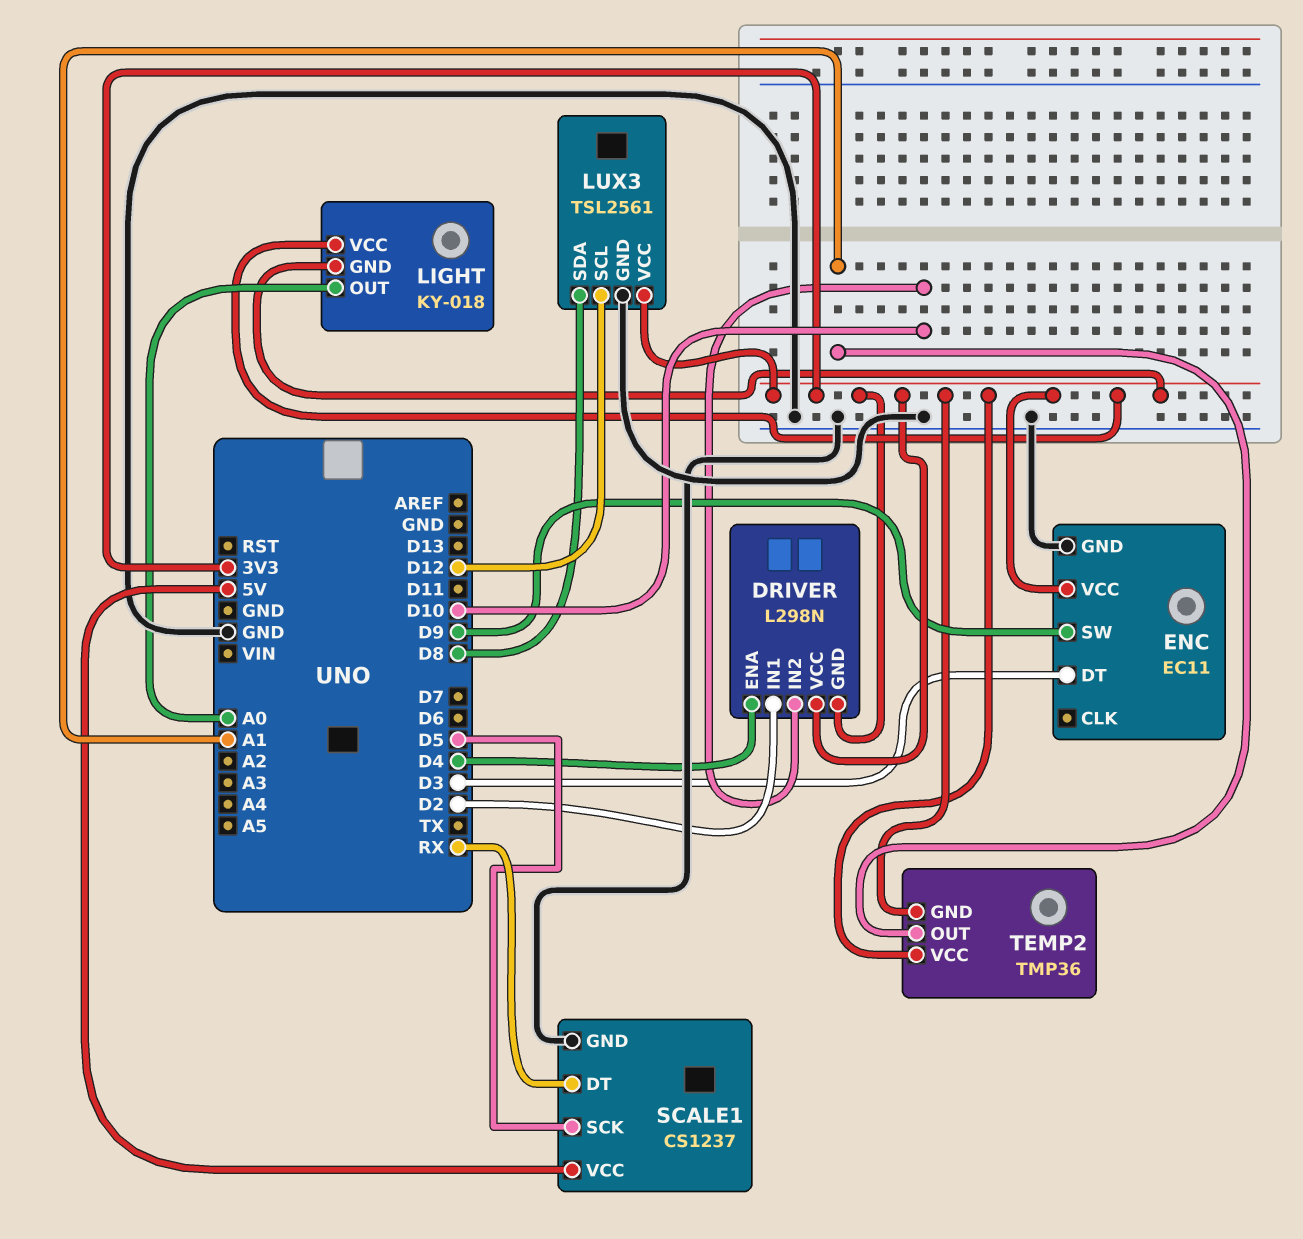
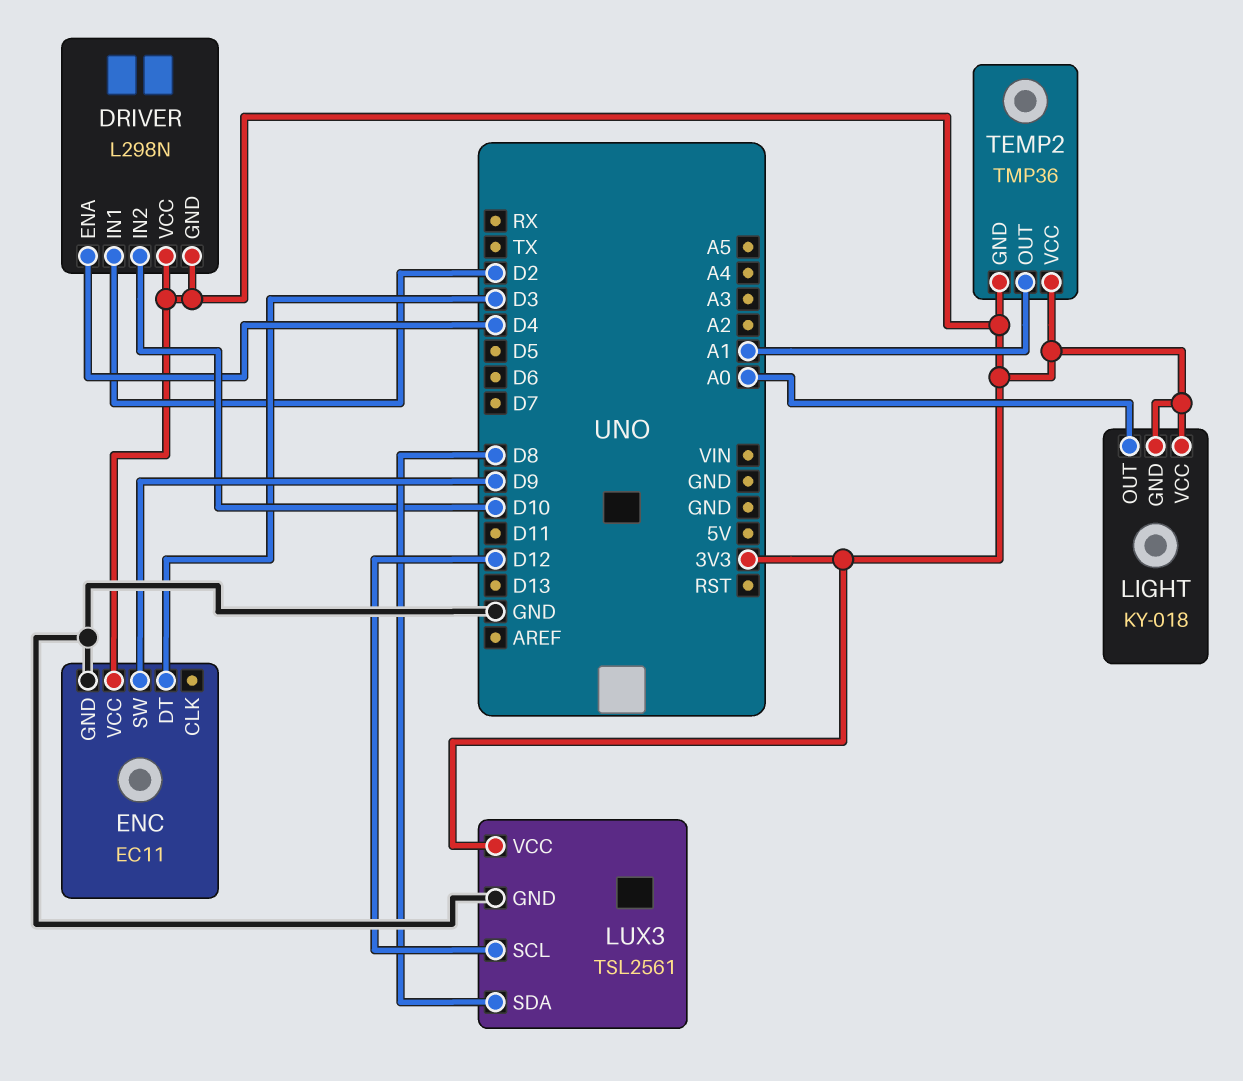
SCALE1: CS1237 -> none
SCALE1 pin DT: RX -> none
SCALE1 pin GND: GND -> none
SCALE1 pin SCK: D5 -> none
SCALE1 pin VCC: 5V -> none

